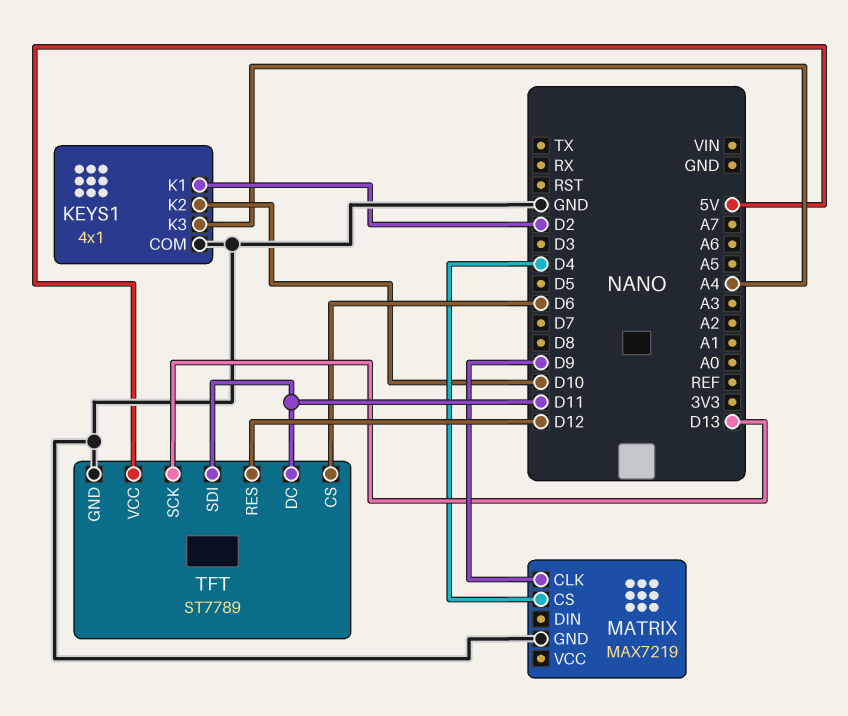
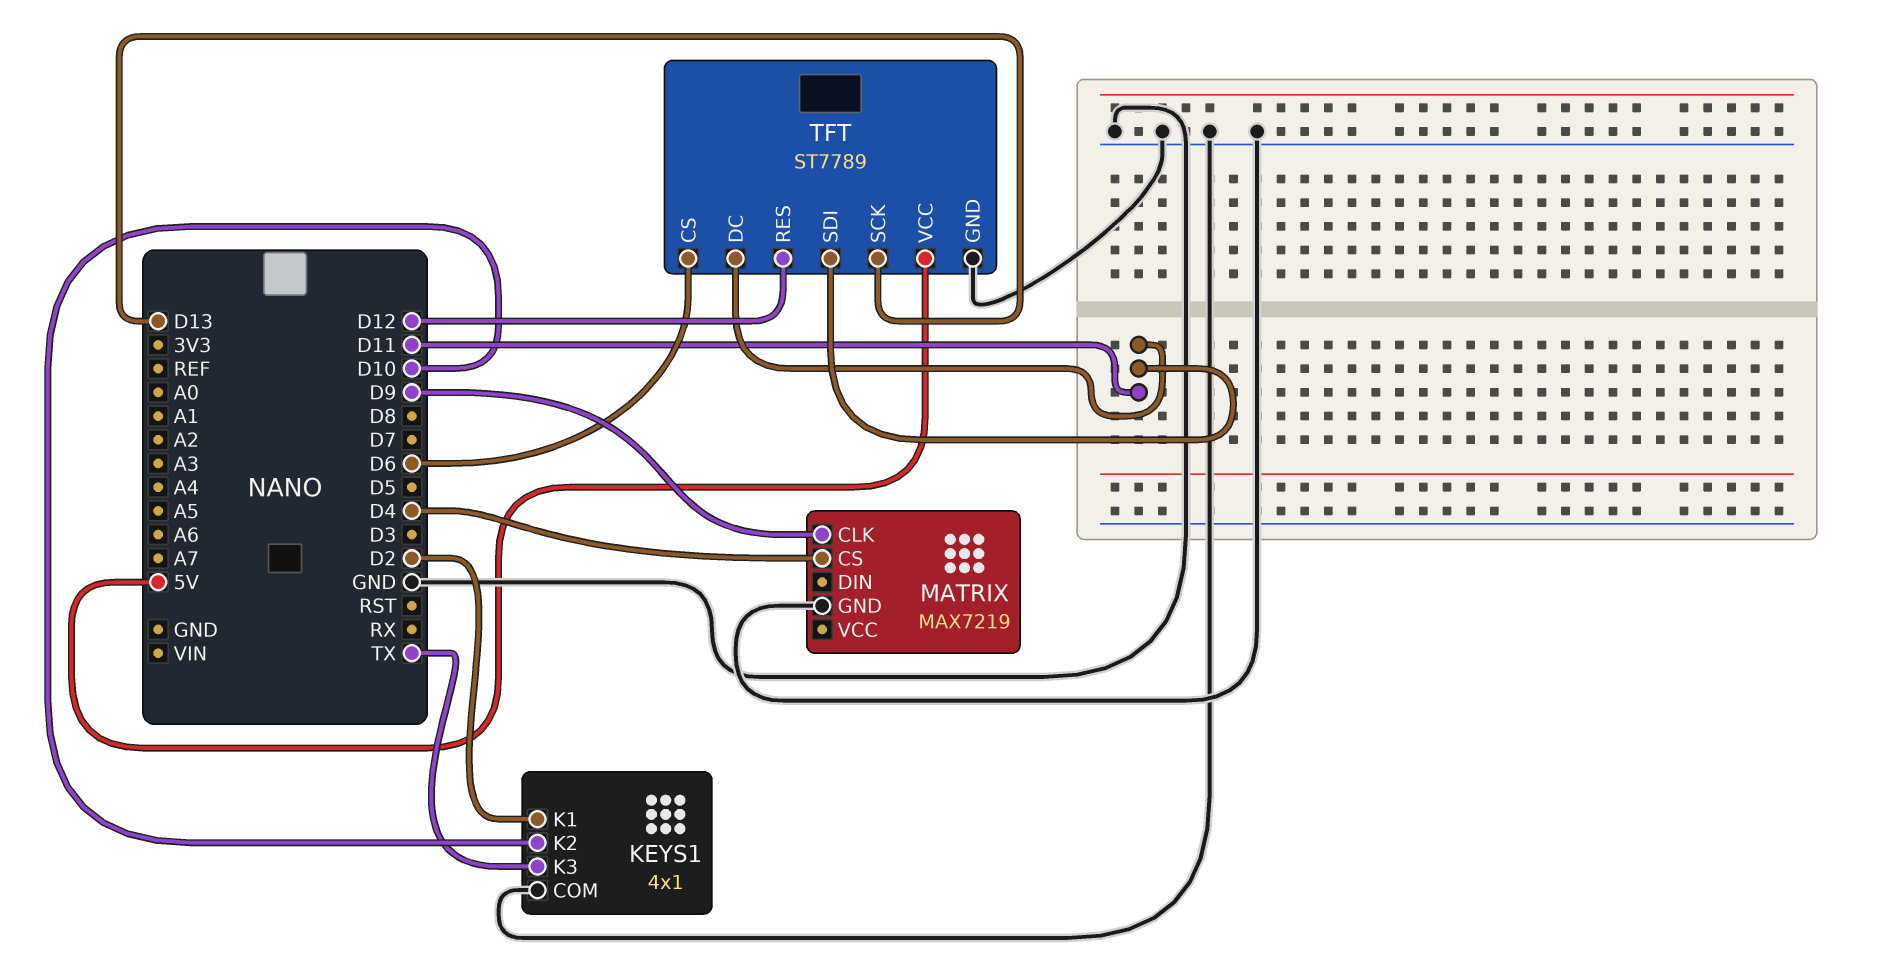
KEYS1 pin K3: A4 -> TX

